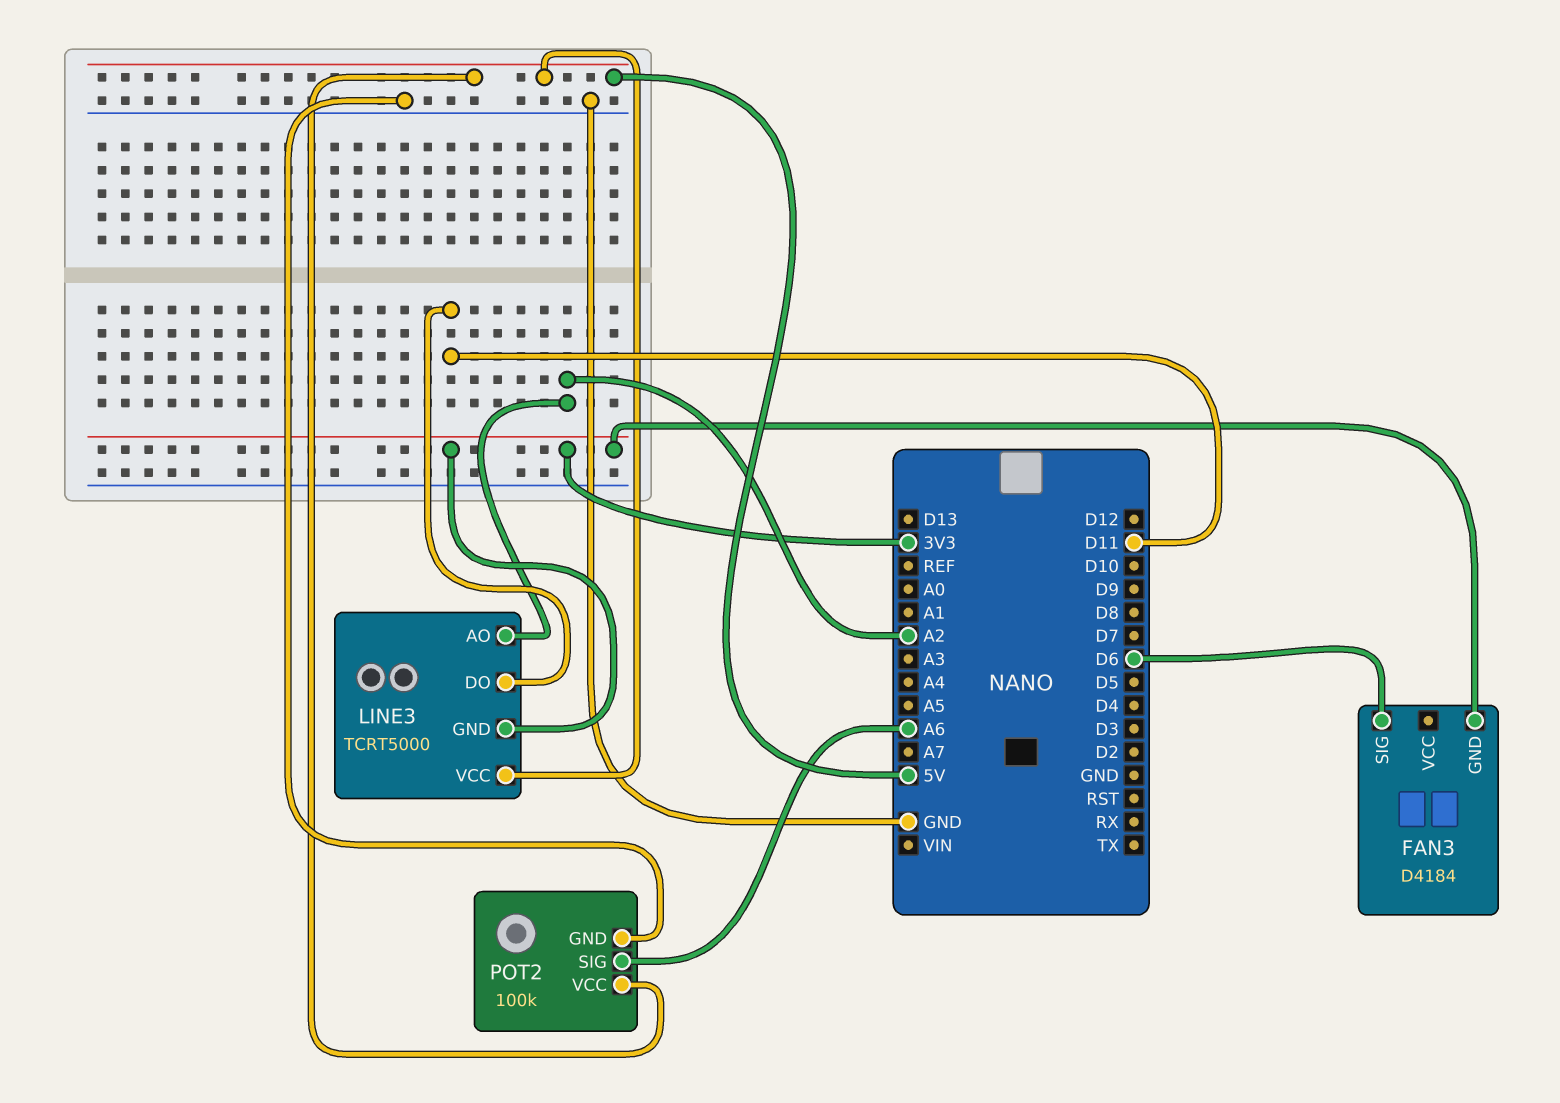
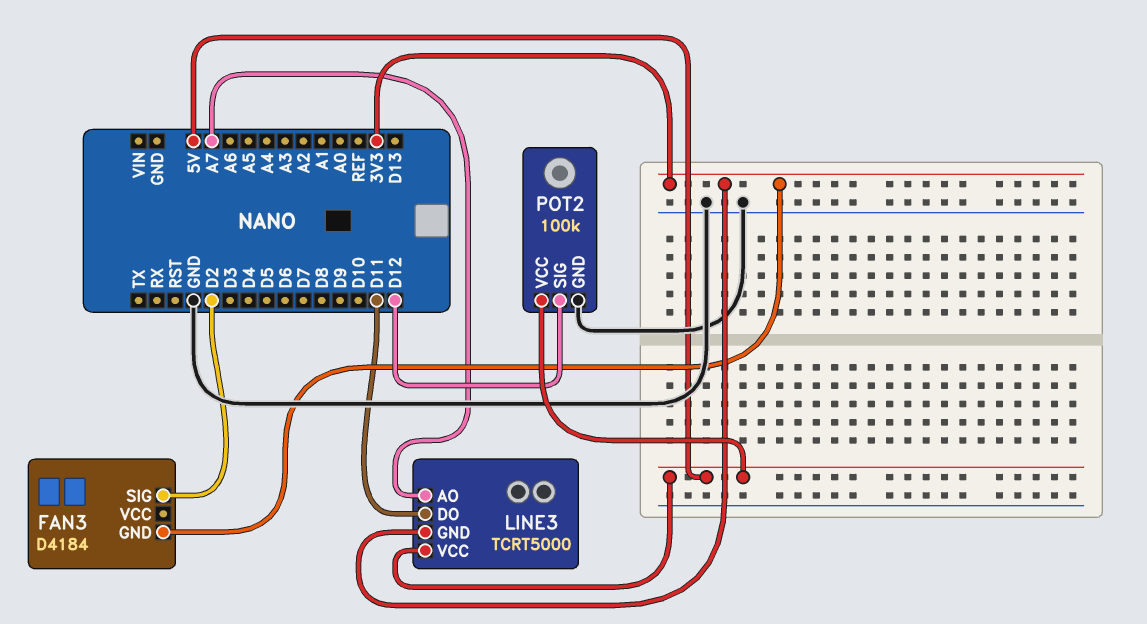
FAN3 pin SIG: D6 -> D2
LINE3 pin AO: A2 -> A7
POT2 pin SIG: A6 -> D12

